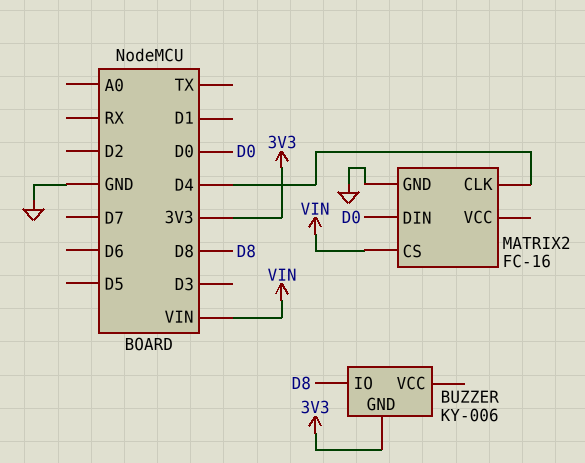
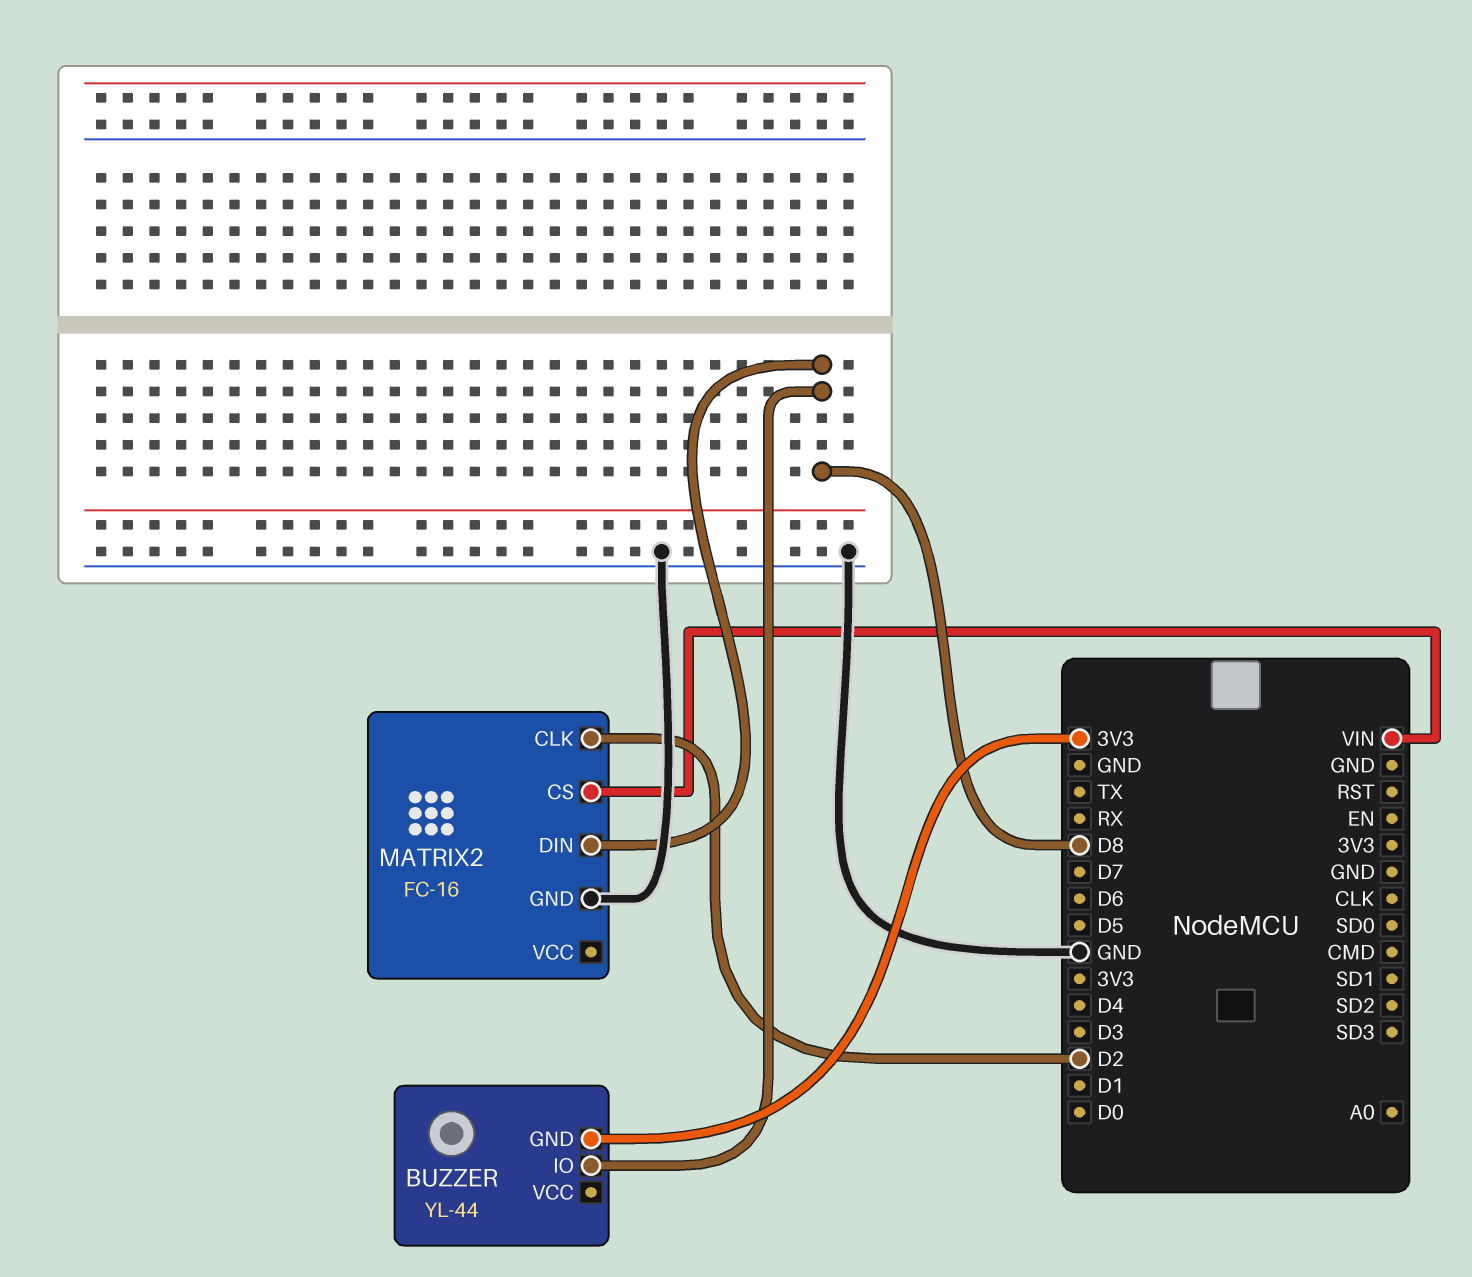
BUZZER: KY-006 -> YL-44
MATRIX2 pin CLK: D4 -> D2
MATRIX2 pin DIN: D0 -> D8

